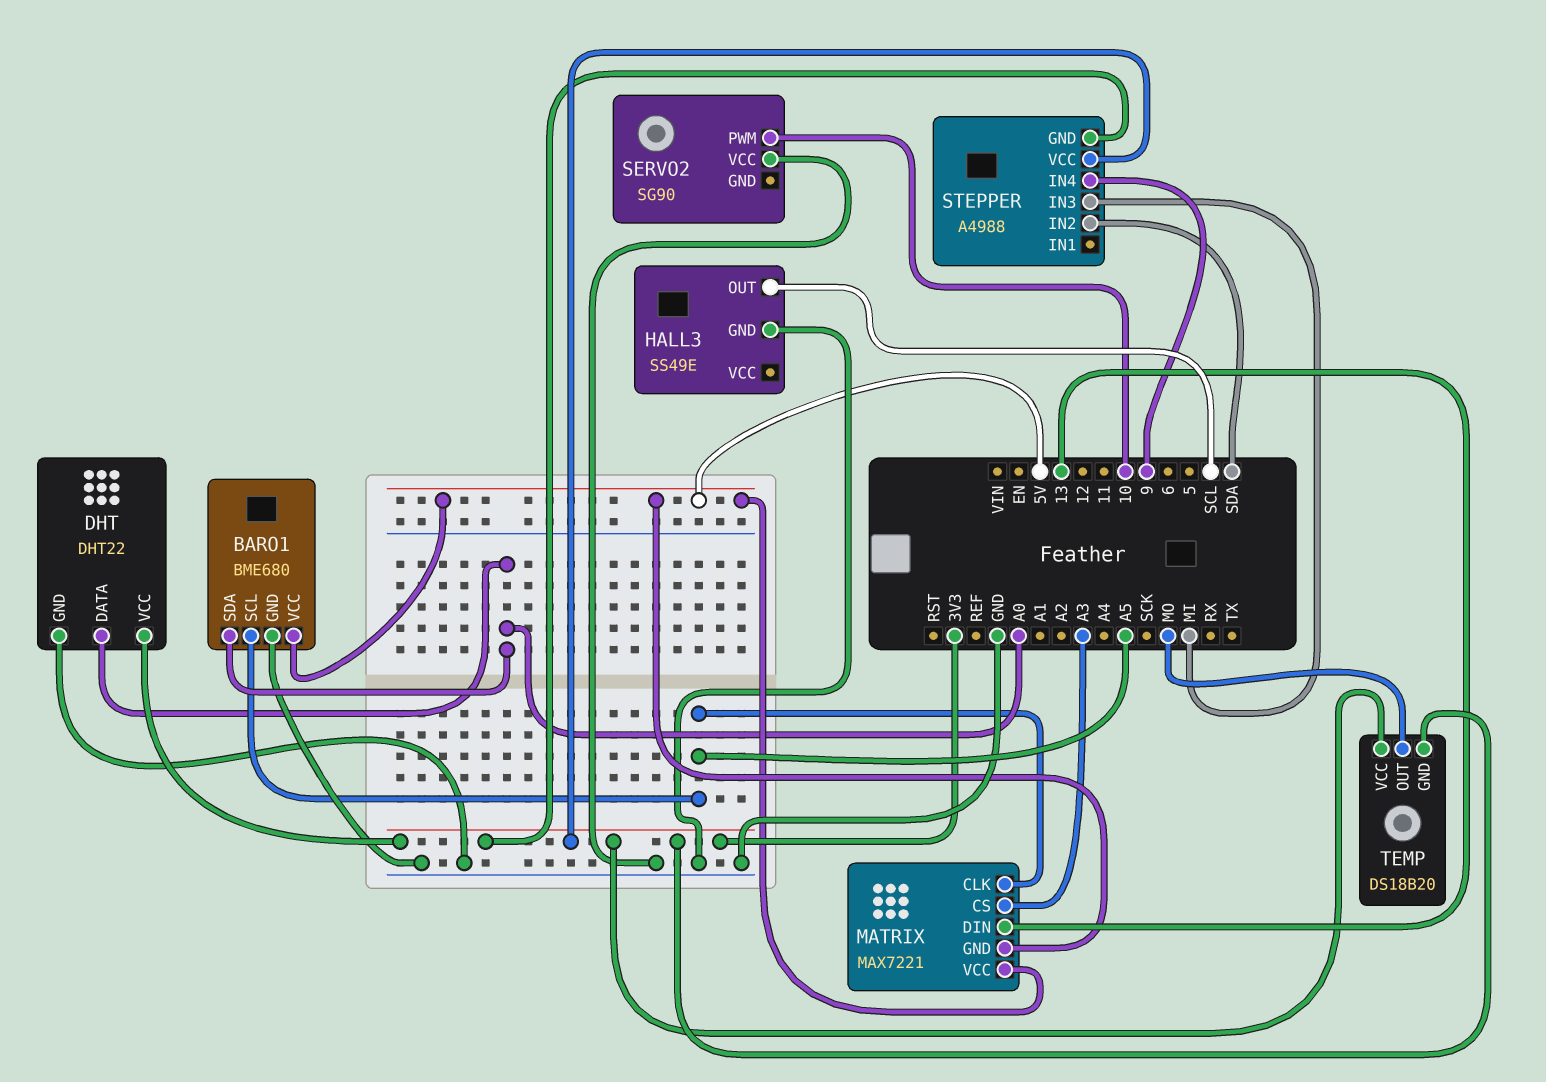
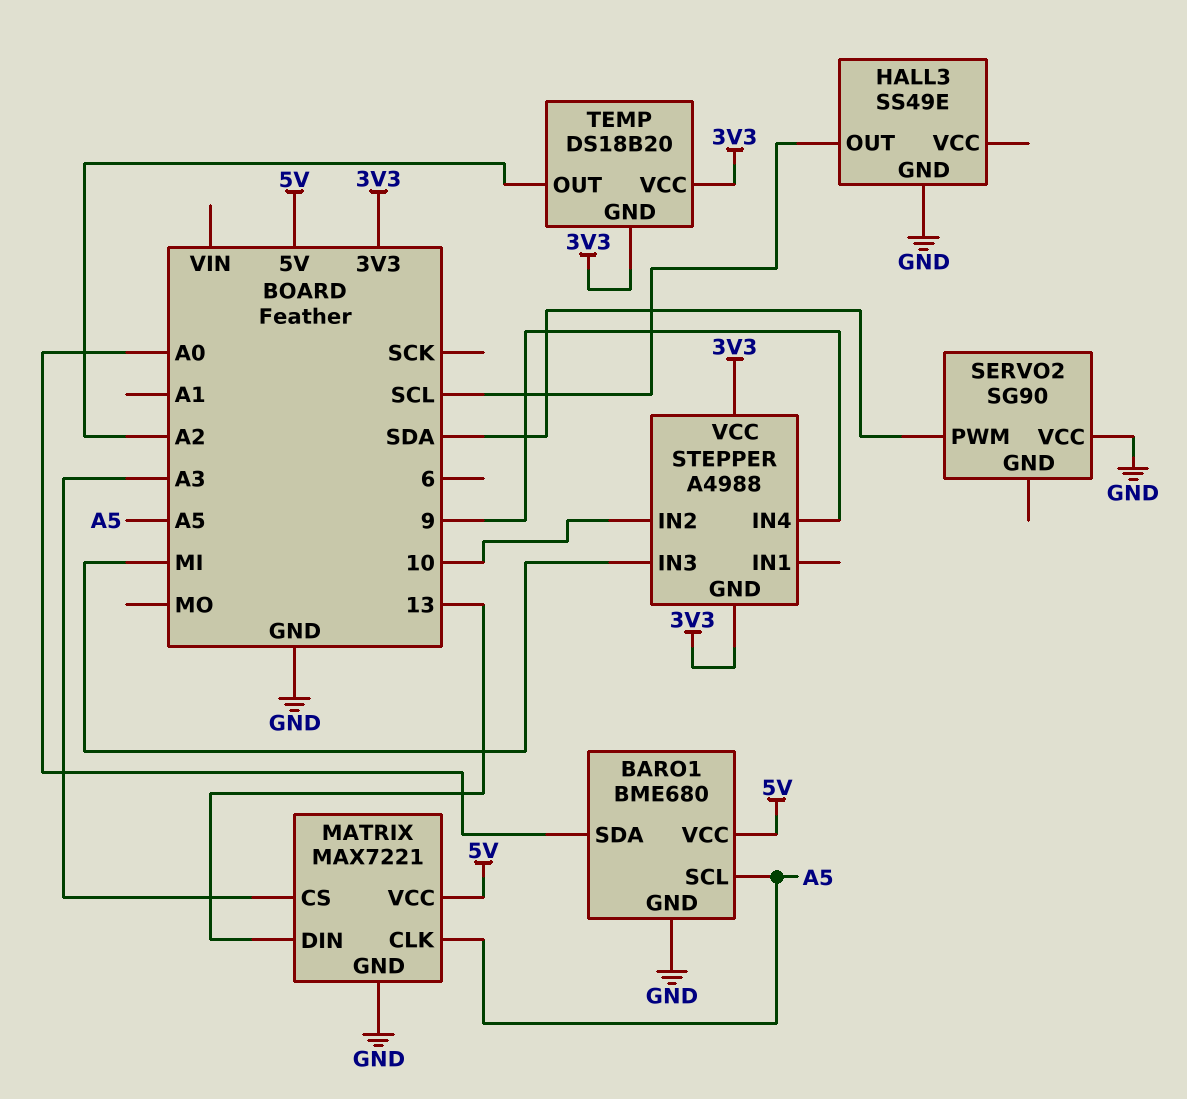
DHT: DHT22 -> none
DHT pin DATA: A0 -> none
DHT pin GND: GND -> none
DHT pin VCC: 3V3 -> none
MATRIX pin GND: 5V -> GND
SERVO2 pin PWM: 10 -> SDA
STEPPER pin IN2: SDA -> 10
TEMP pin OUT: MO -> A2

